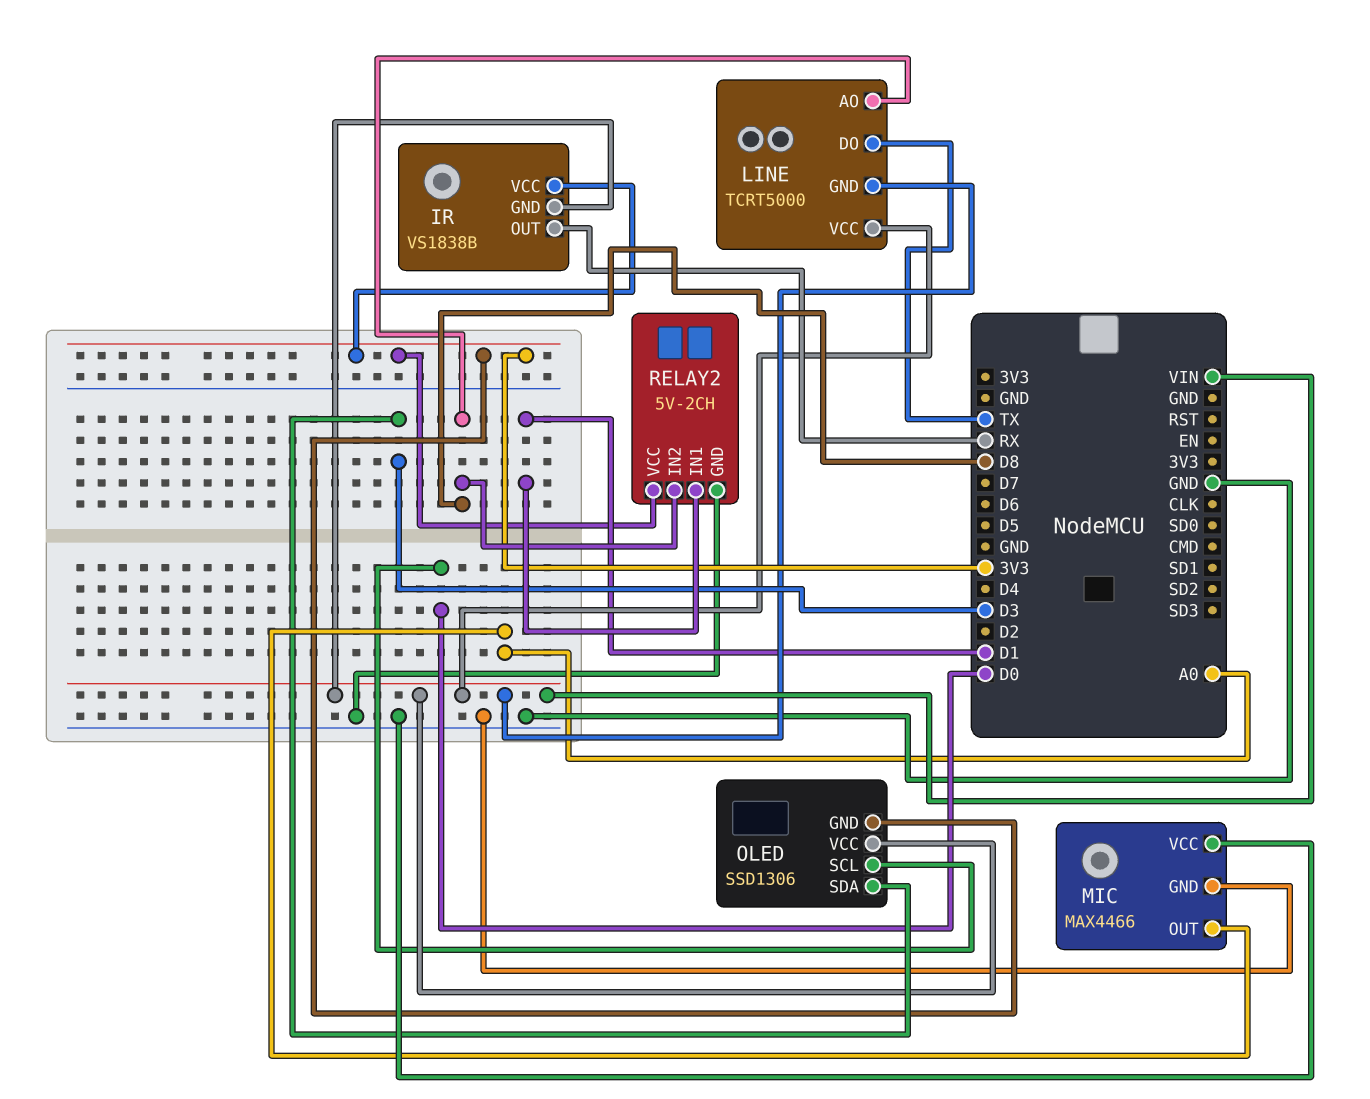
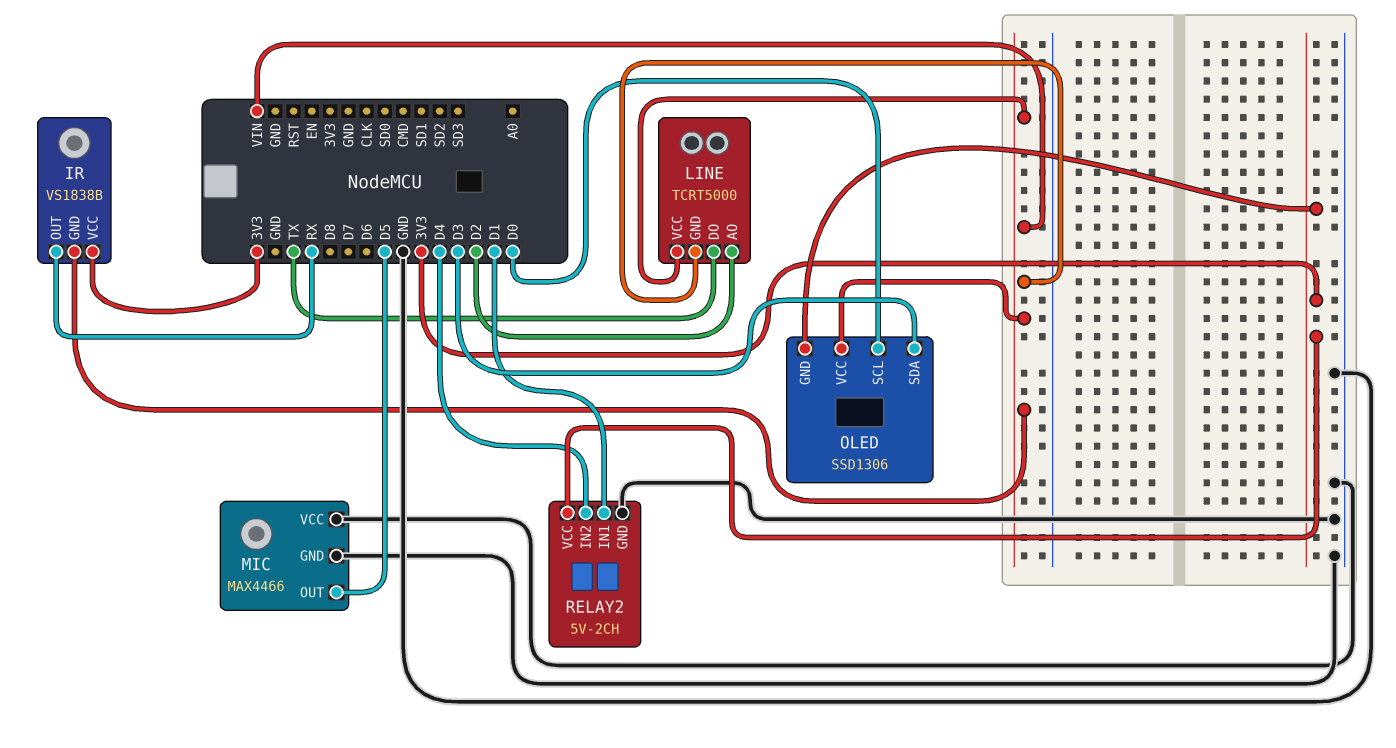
LINE pin AO: D8 -> D2
MIC pin OUT: A0 -> D5
RELAY2 pin IN2: D8 -> D4

